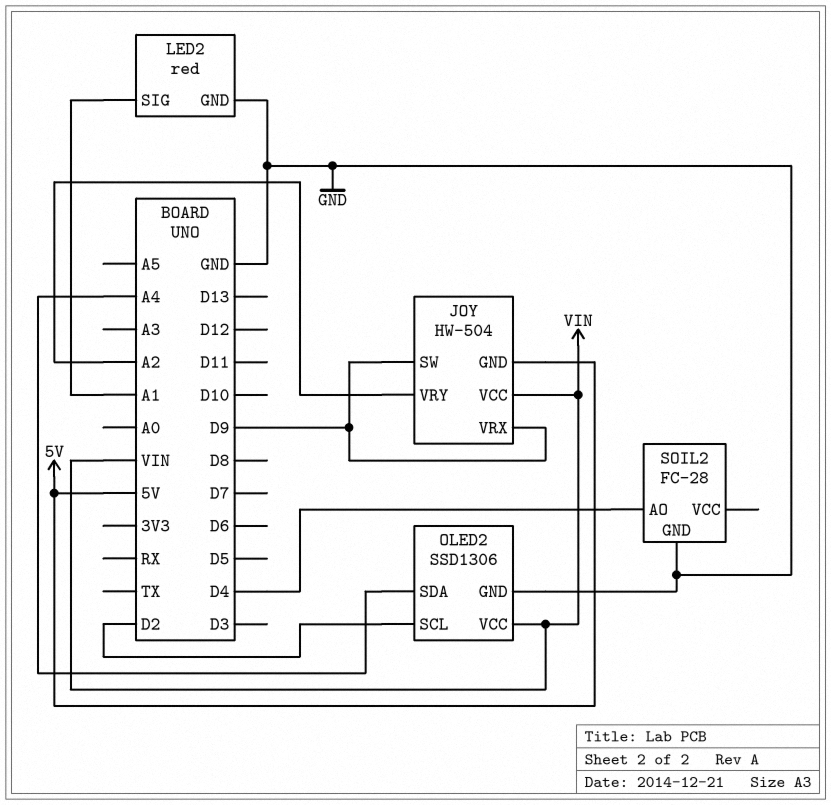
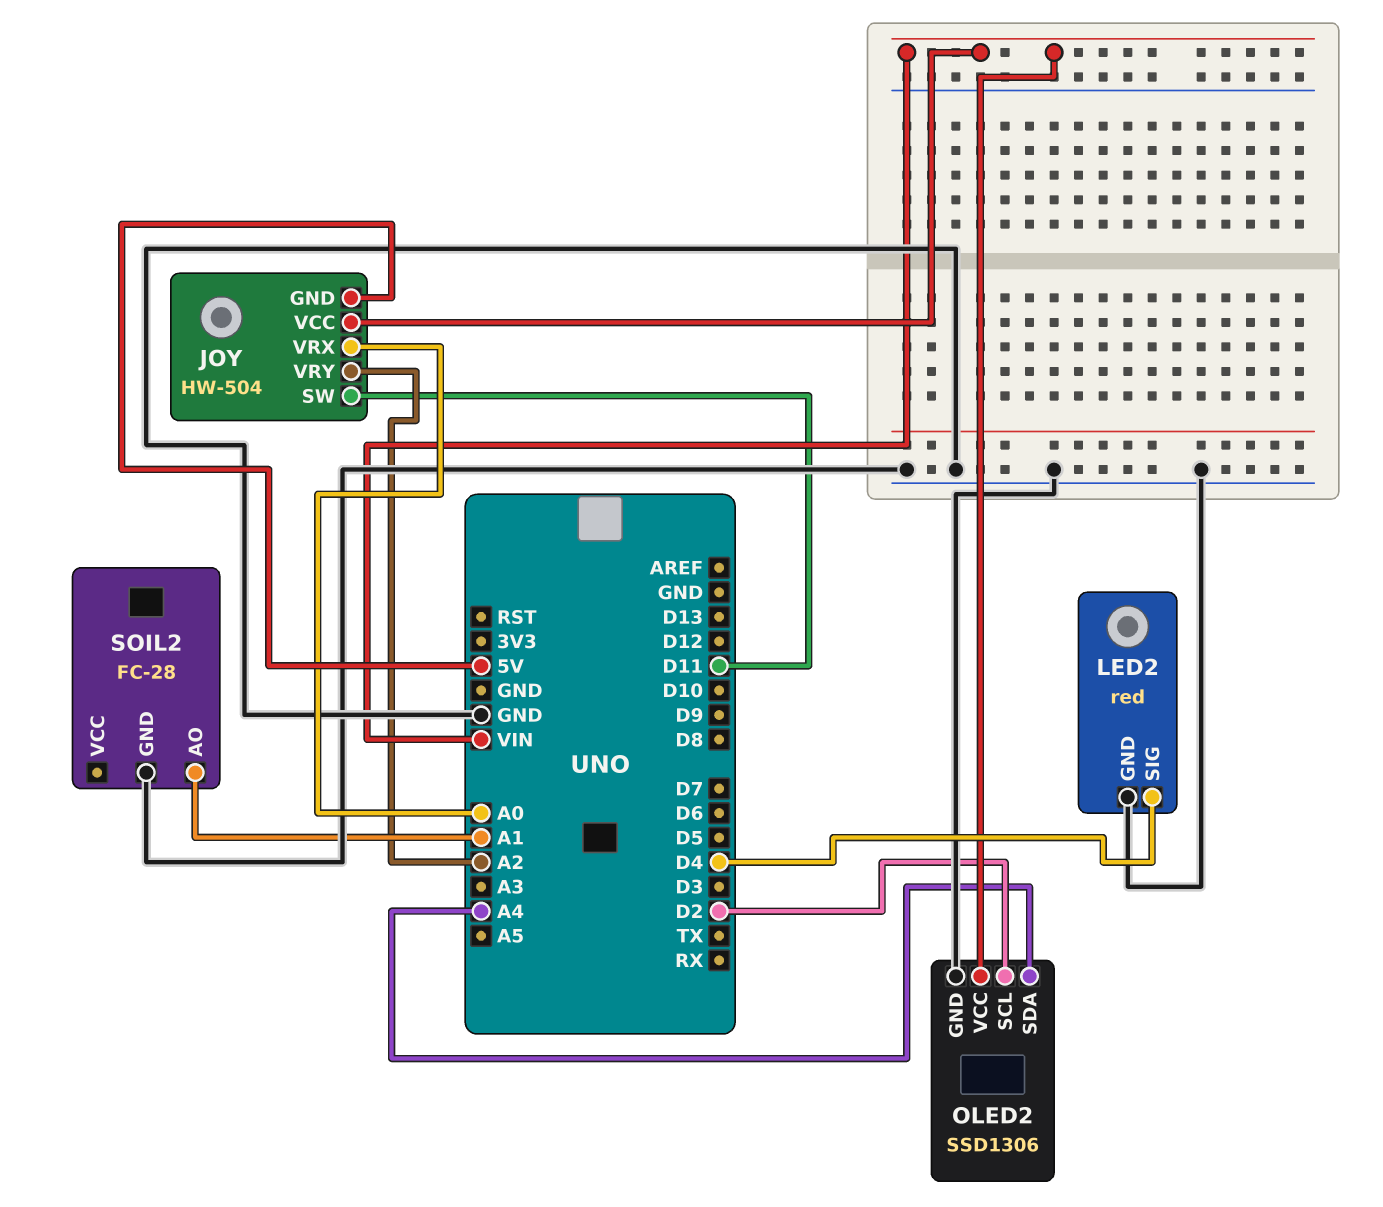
JOY pin SW: D9 -> D11
JOY pin VRX: D9 -> A0
LED2 pin SIG: A1 -> D4
SOIL2 pin AO: D4 -> A1

